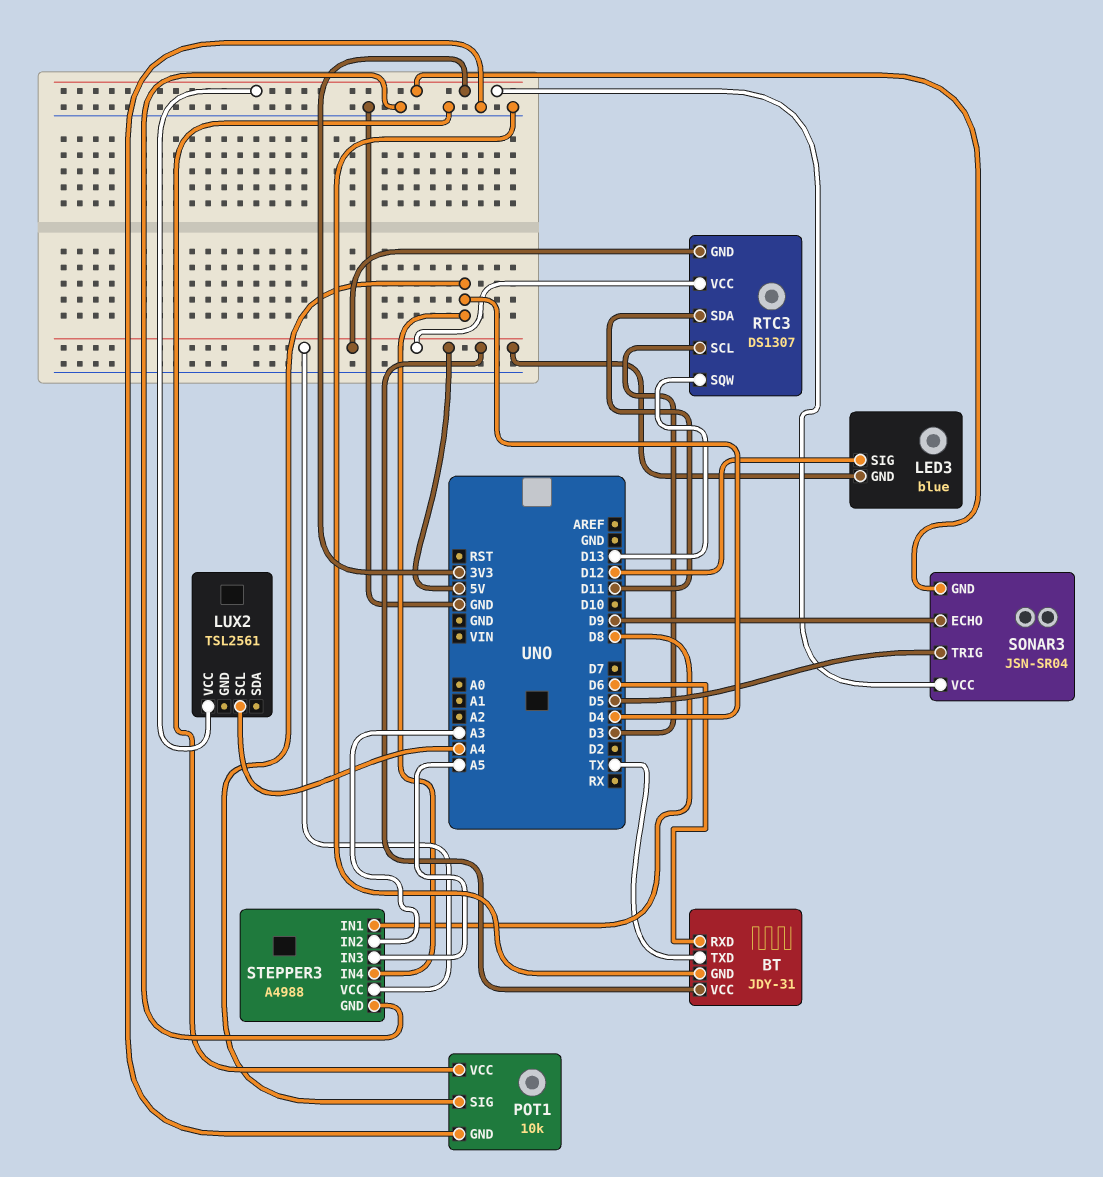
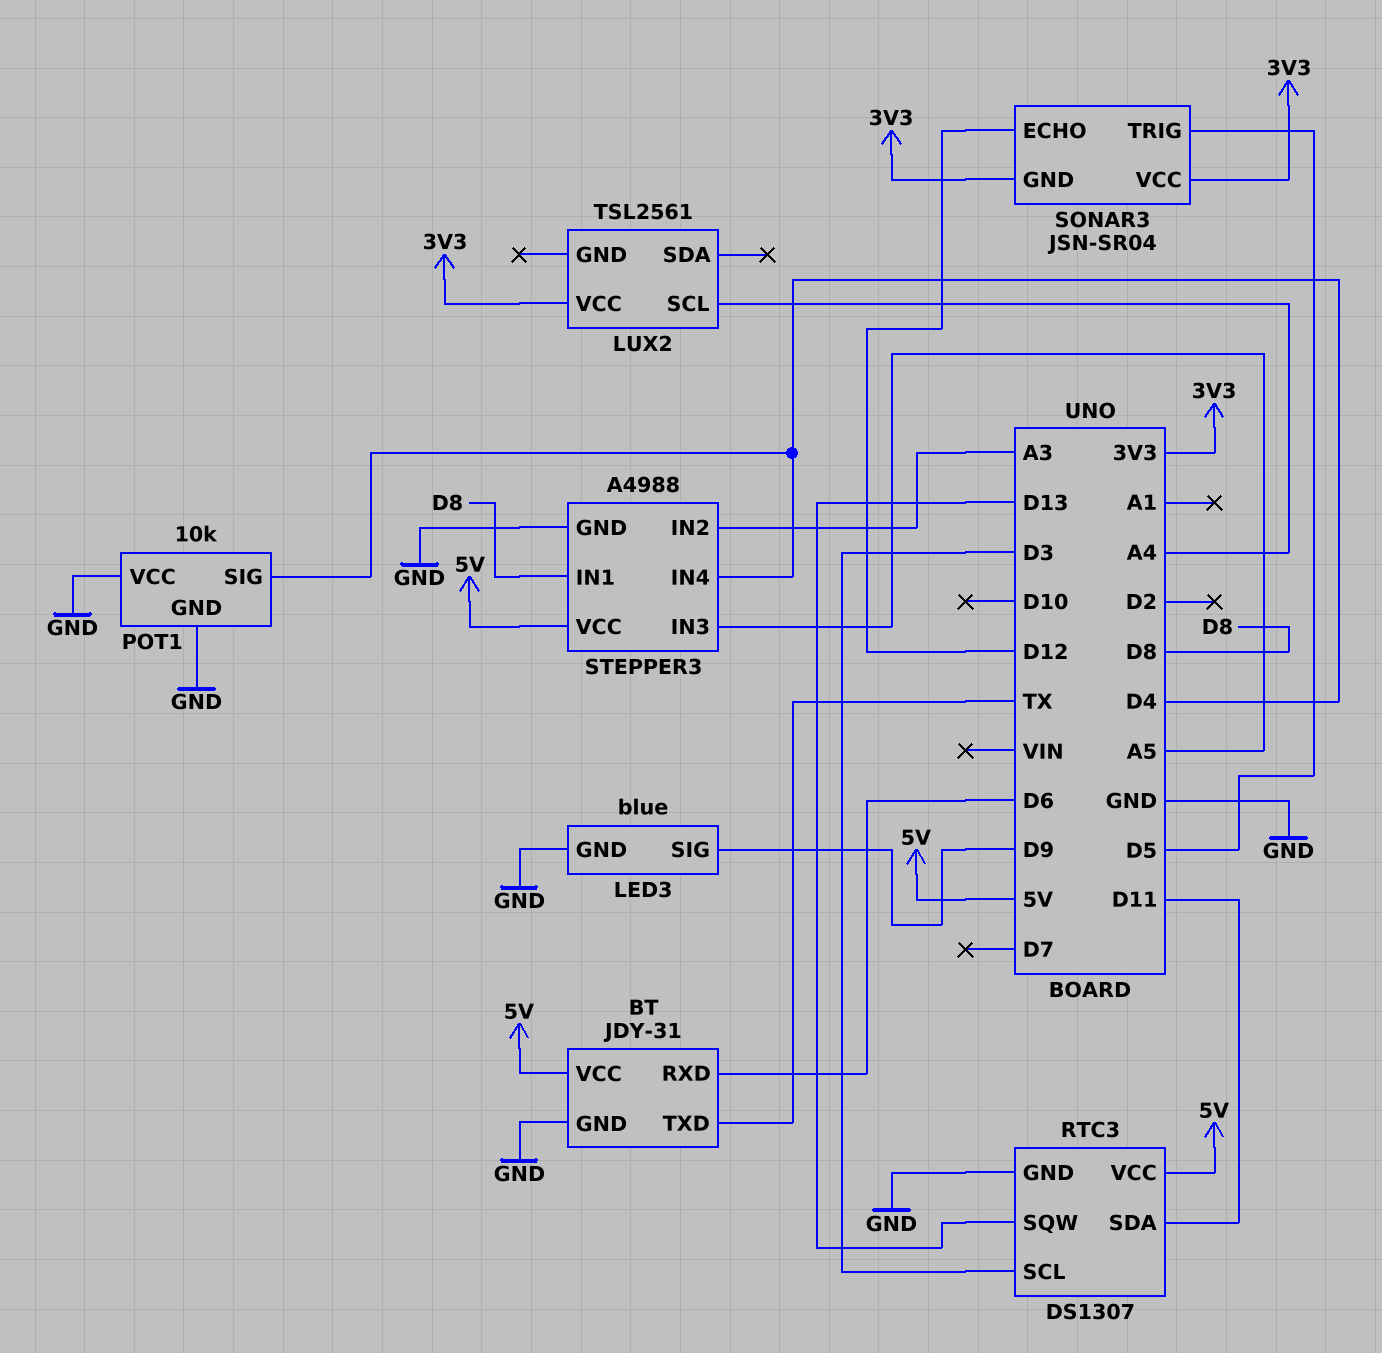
LED3 pin GND: 5V -> GND
LED3 pin SIG: D12 -> D9
RTC3 pin GND: 5V -> GND
SONAR3 pin ECHO: D9 -> D12

